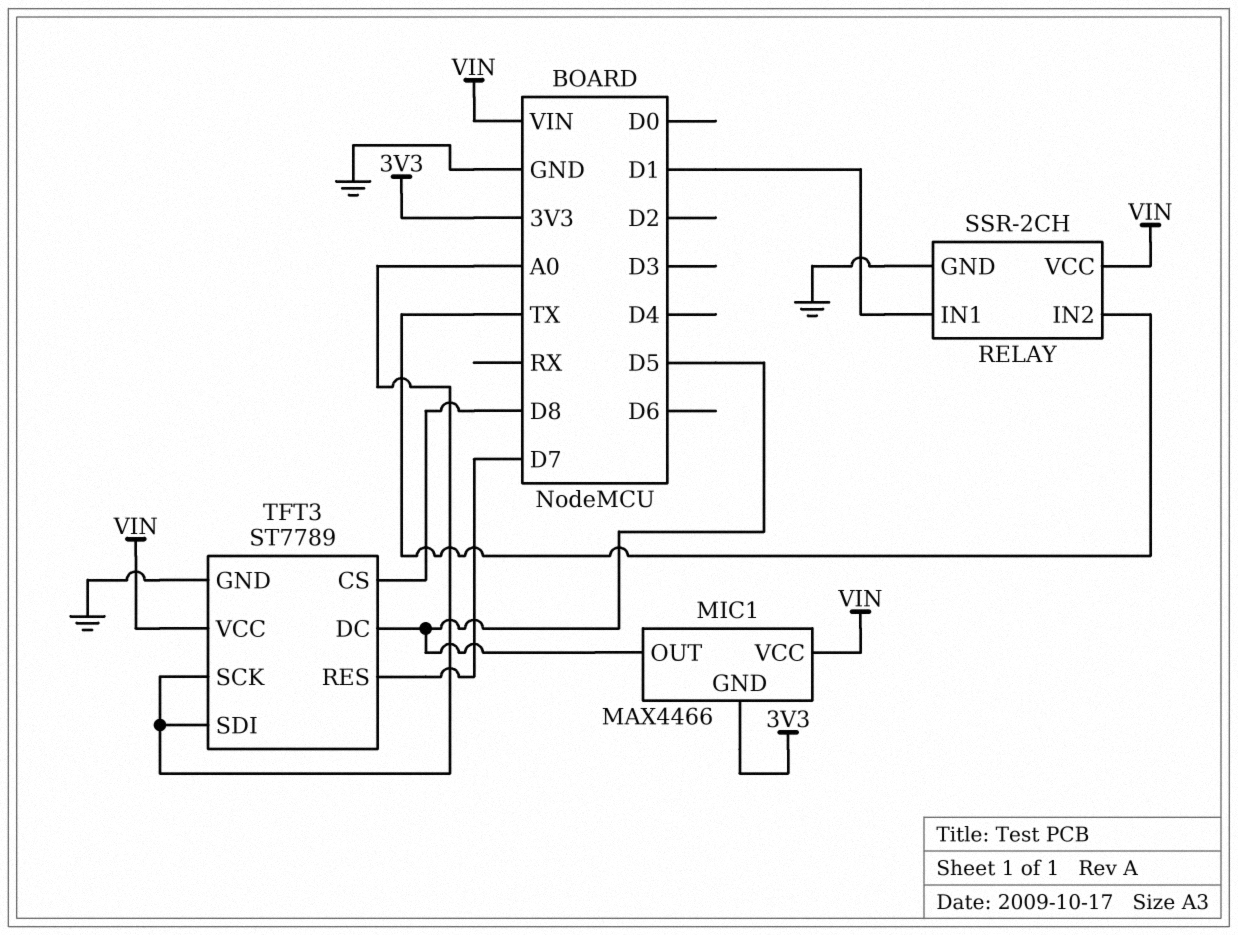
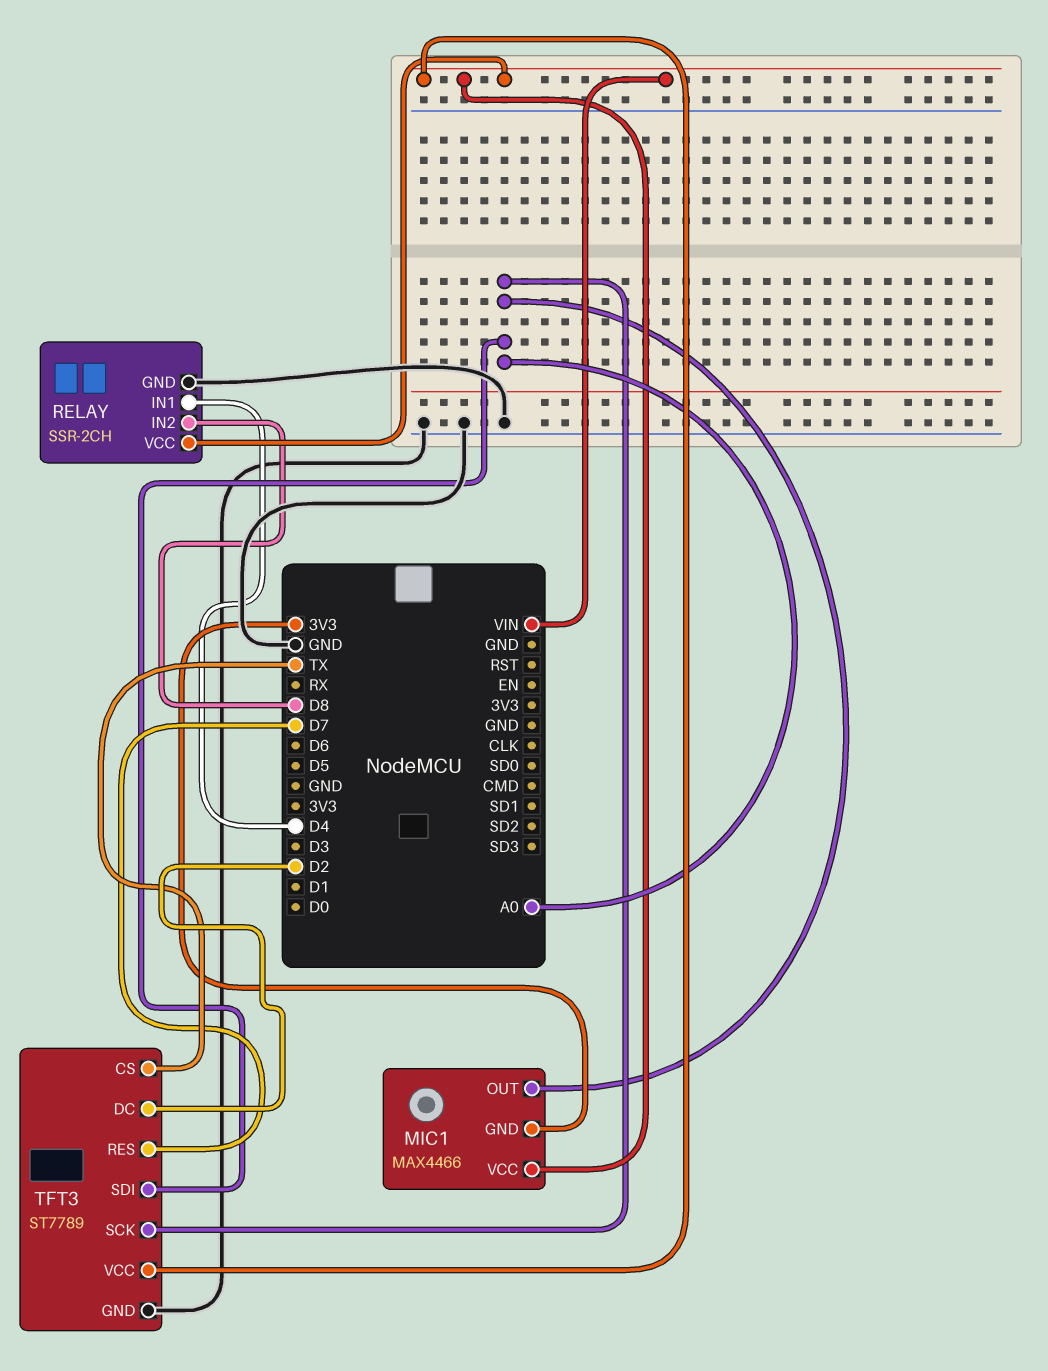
MIC1 pin OUT: D5 -> A0
RELAY pin IN1: D1 -> D4
RELAY pin IN2: TX -> D8
TFT3 pin CS: D8 -> TX
TFT3 pin DC: D5 -> D2

